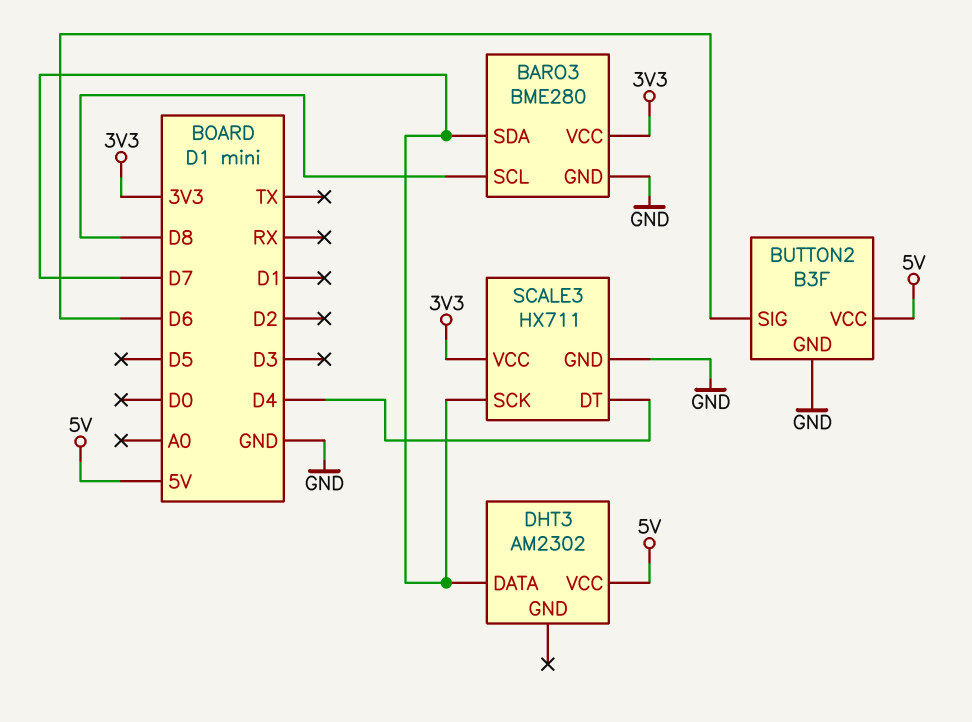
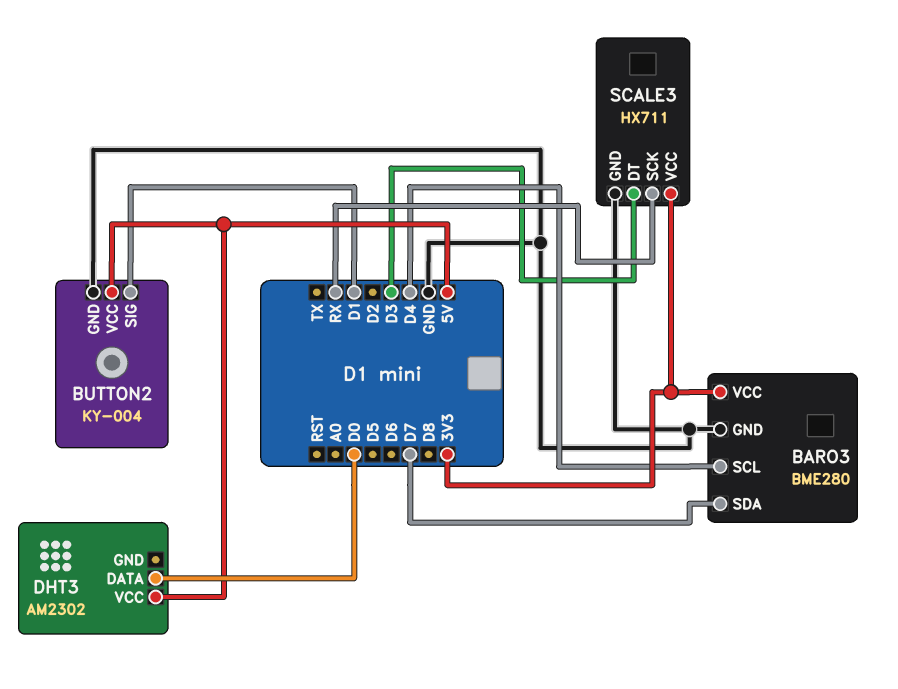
BARO3 pin SCL: D8 -> D4
BUTTON2: B3F -> KY-004
BUTTON2 pin SIG: D6 -> D1
DHT3 pin DATA: D7 -> D0
SCALE3 pin DT: D4 -> D3
SCALE3 pin SCK: D7 -> RX

